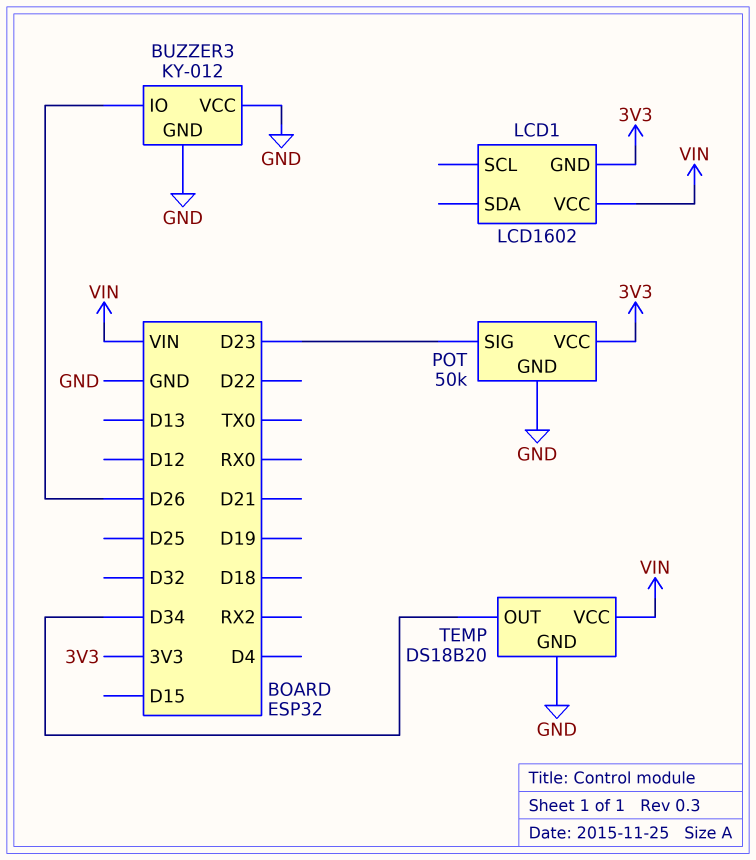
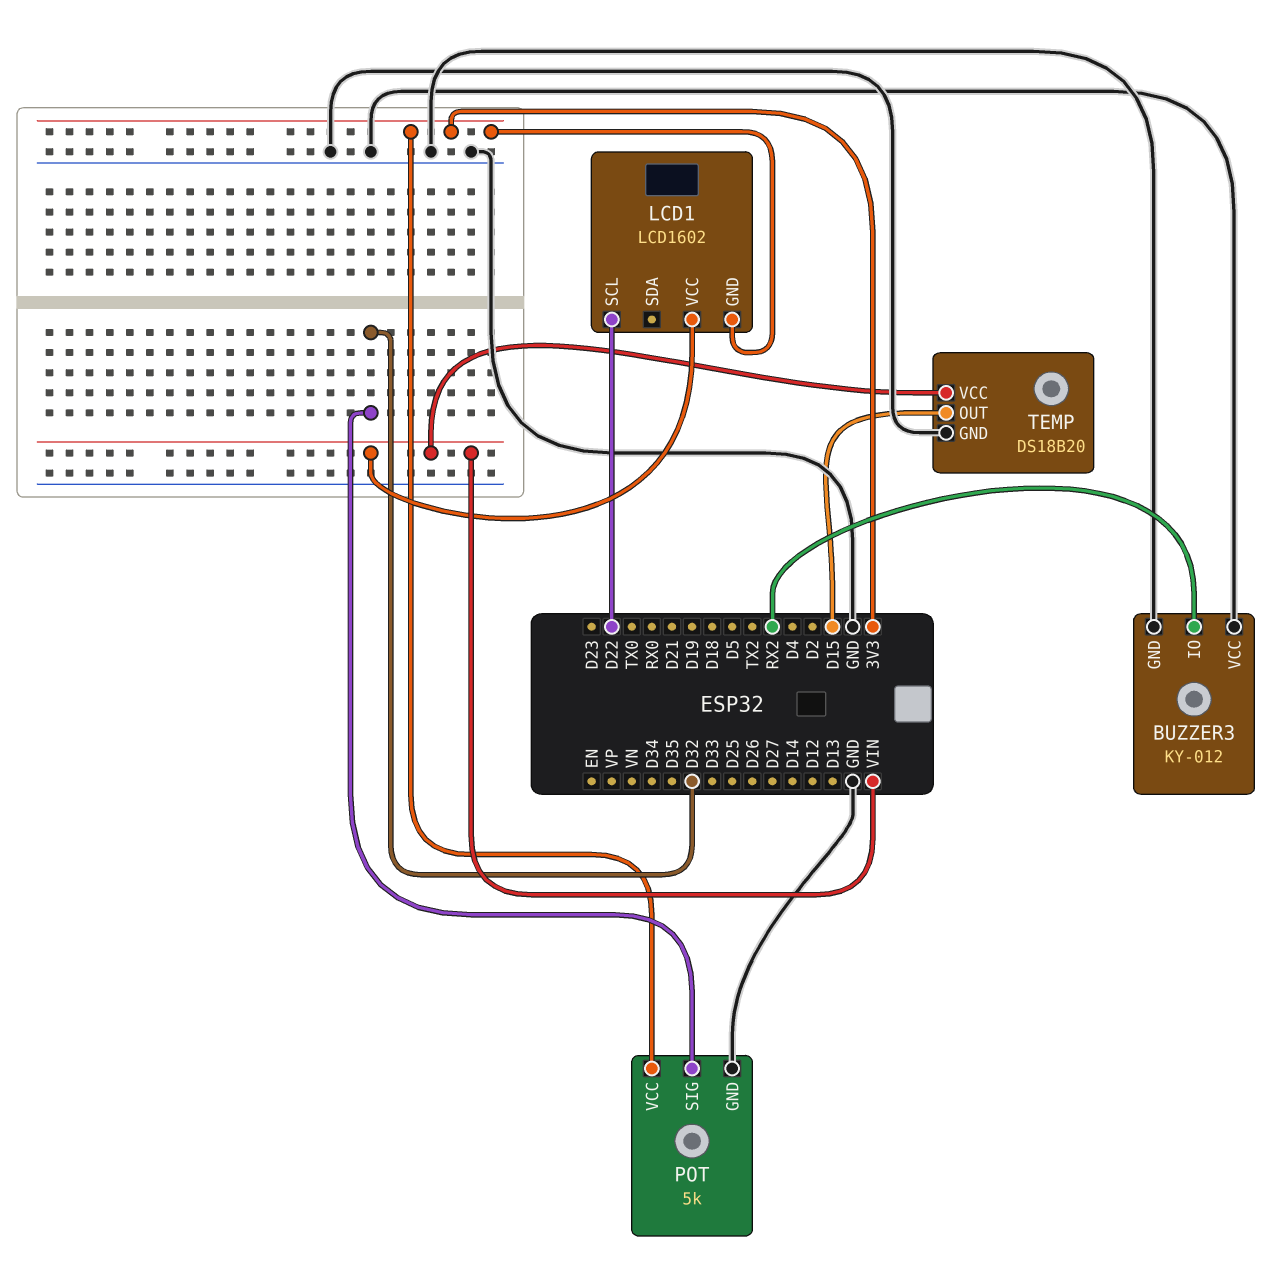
BUZZER3 pin IO: D26 -> RX2
LCD1 pin SCL: none -> D22
POT: 50k -> 5k
POT pin SIG: D23 -> D32
TEMP pin OUT: D34 -> D15

